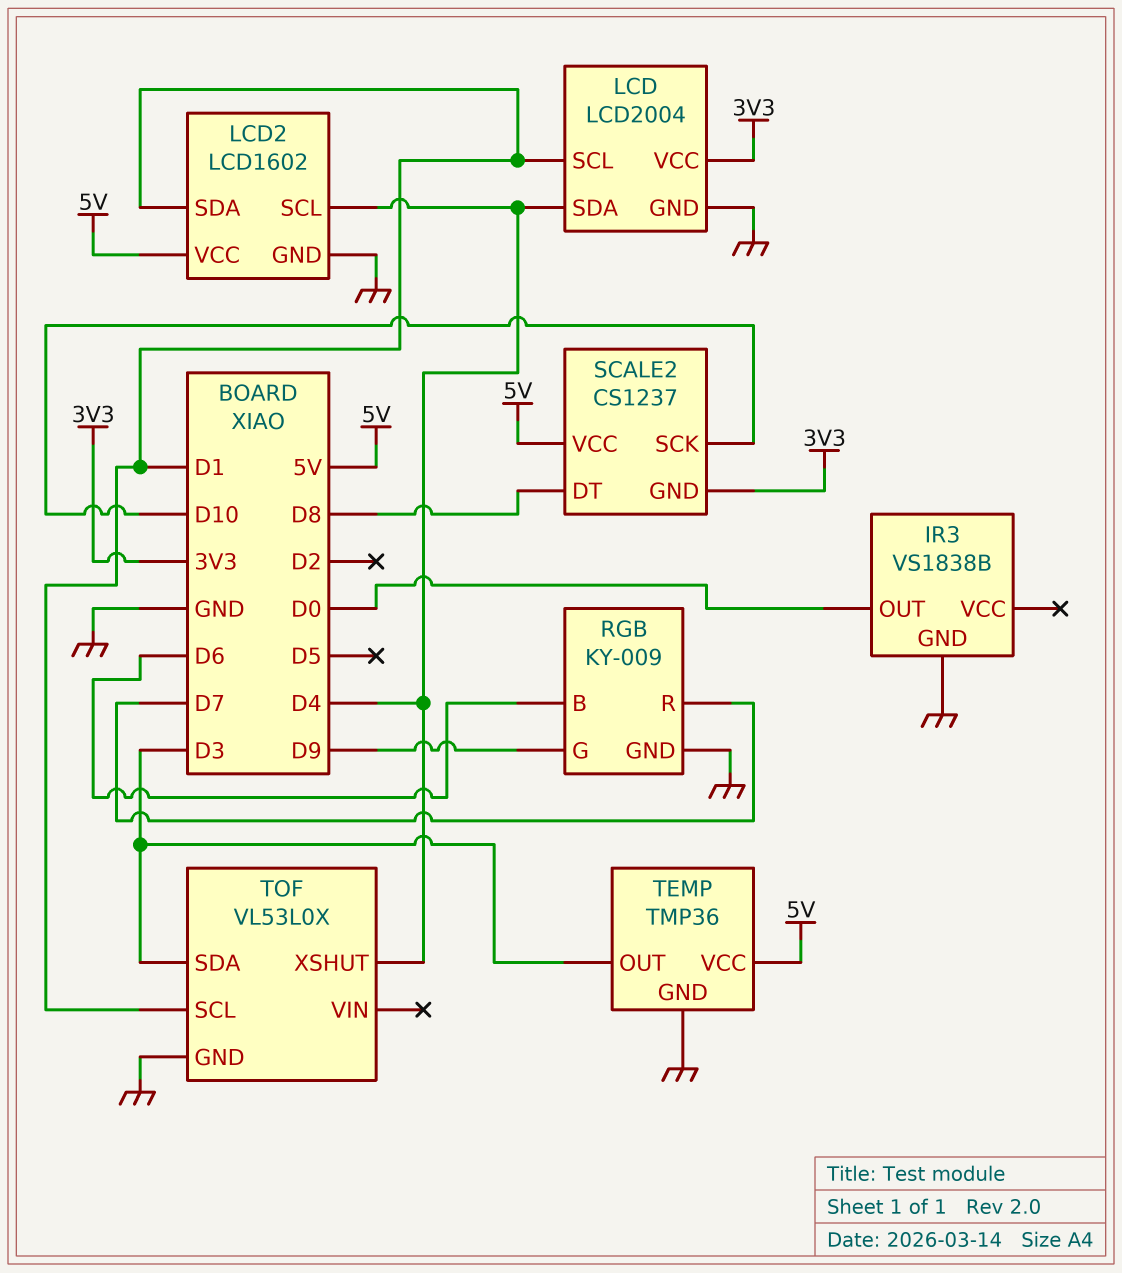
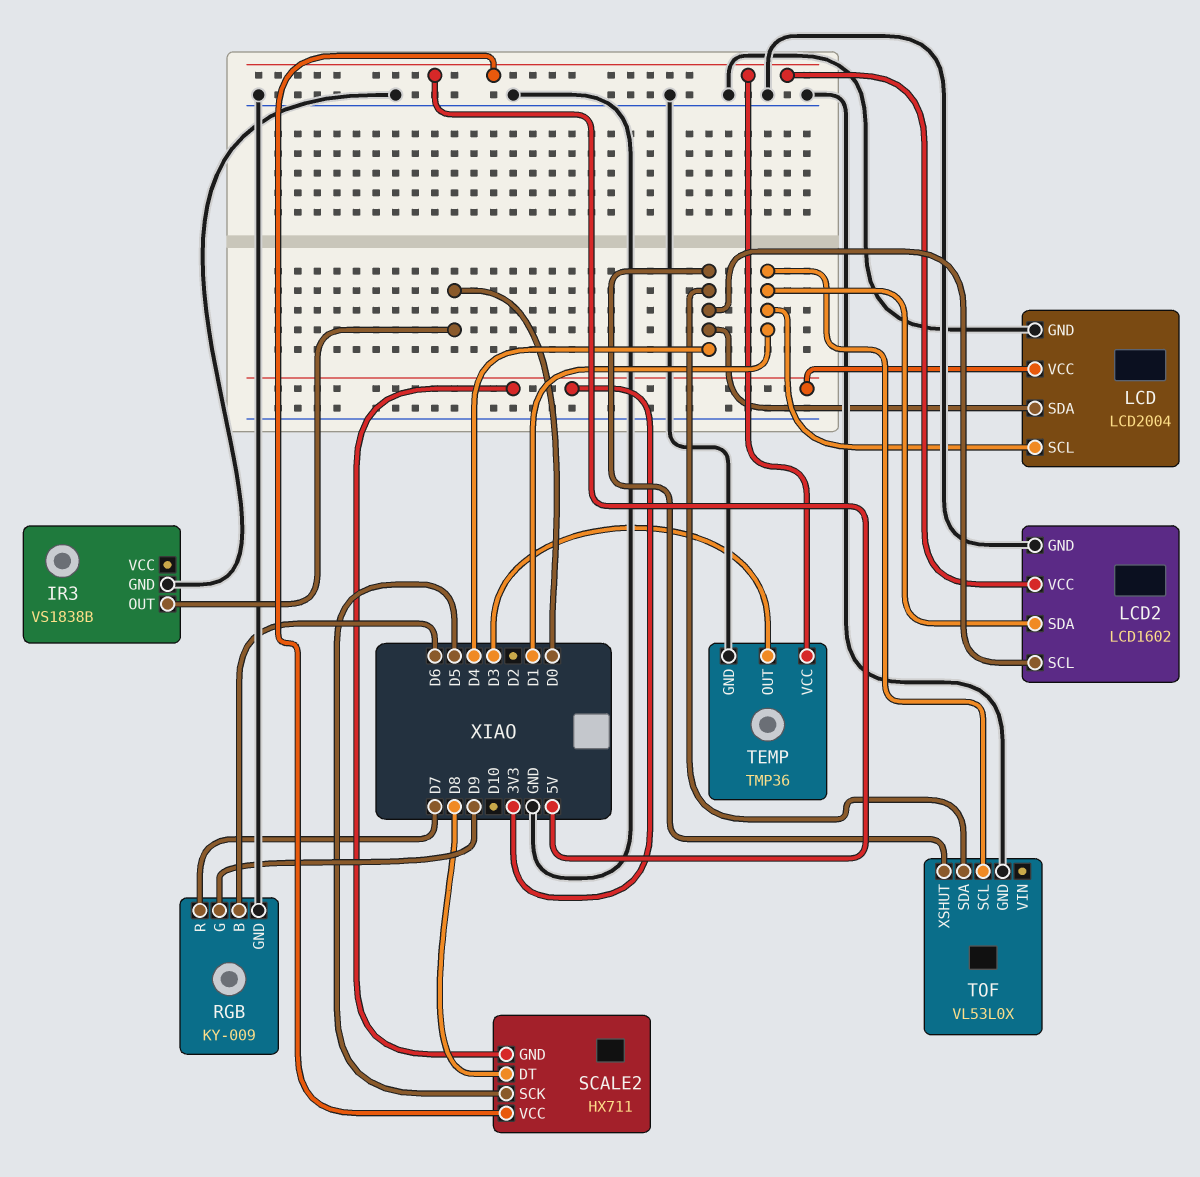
SCALE2: CS1237 -> HX711
SCALE2 pin SCK: D10 -> D5
TOF pin SDA: D3 -> D4

